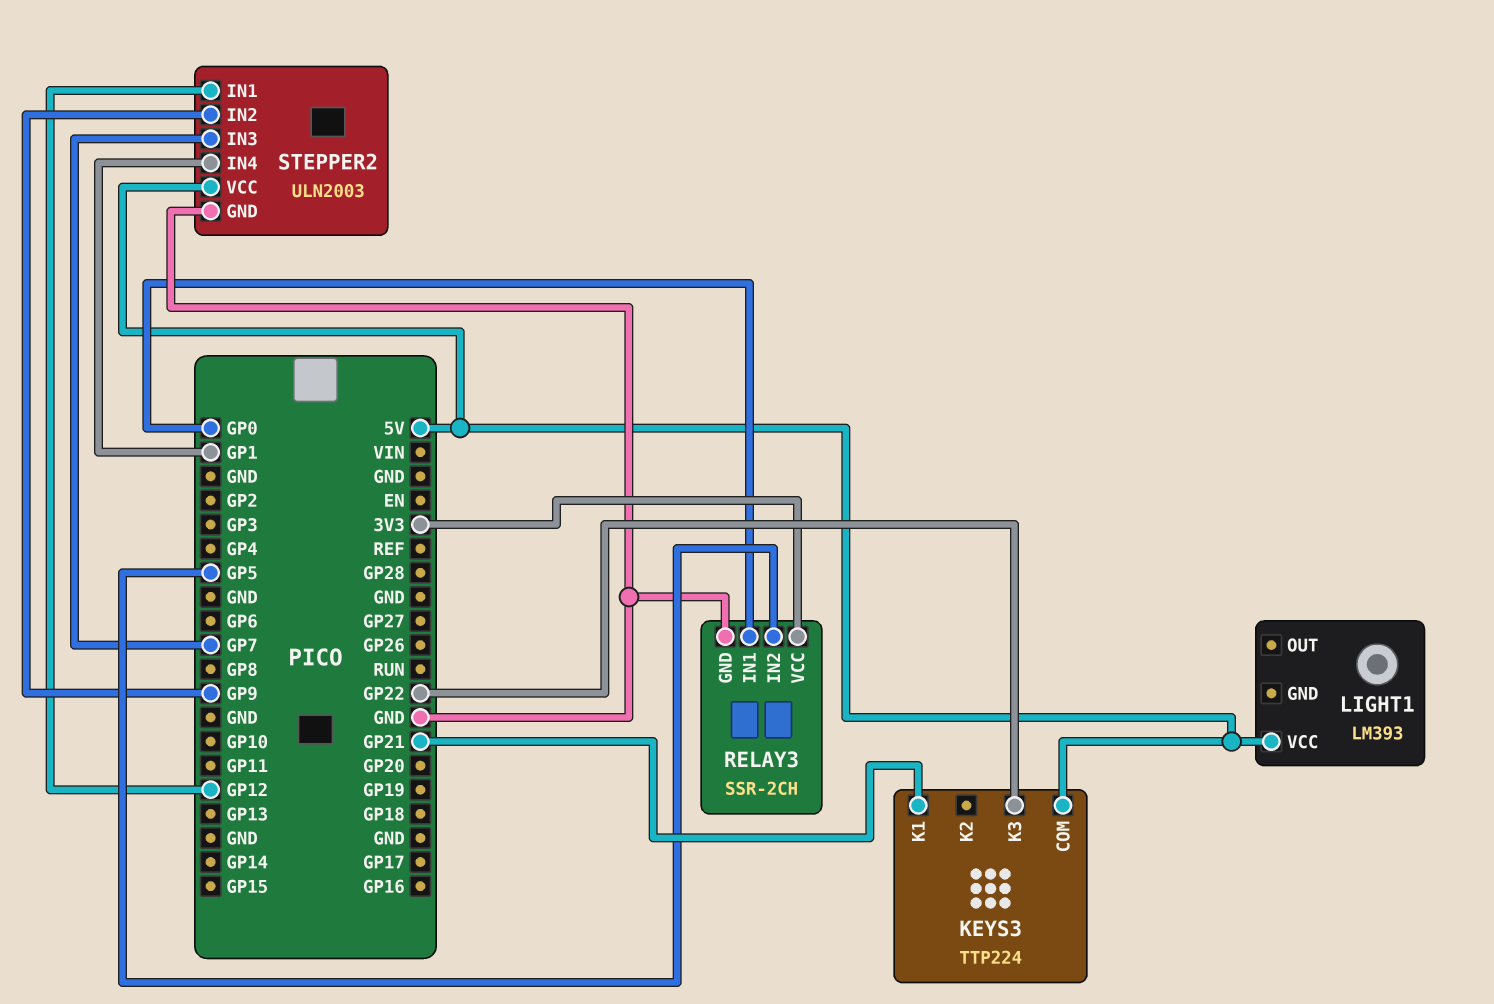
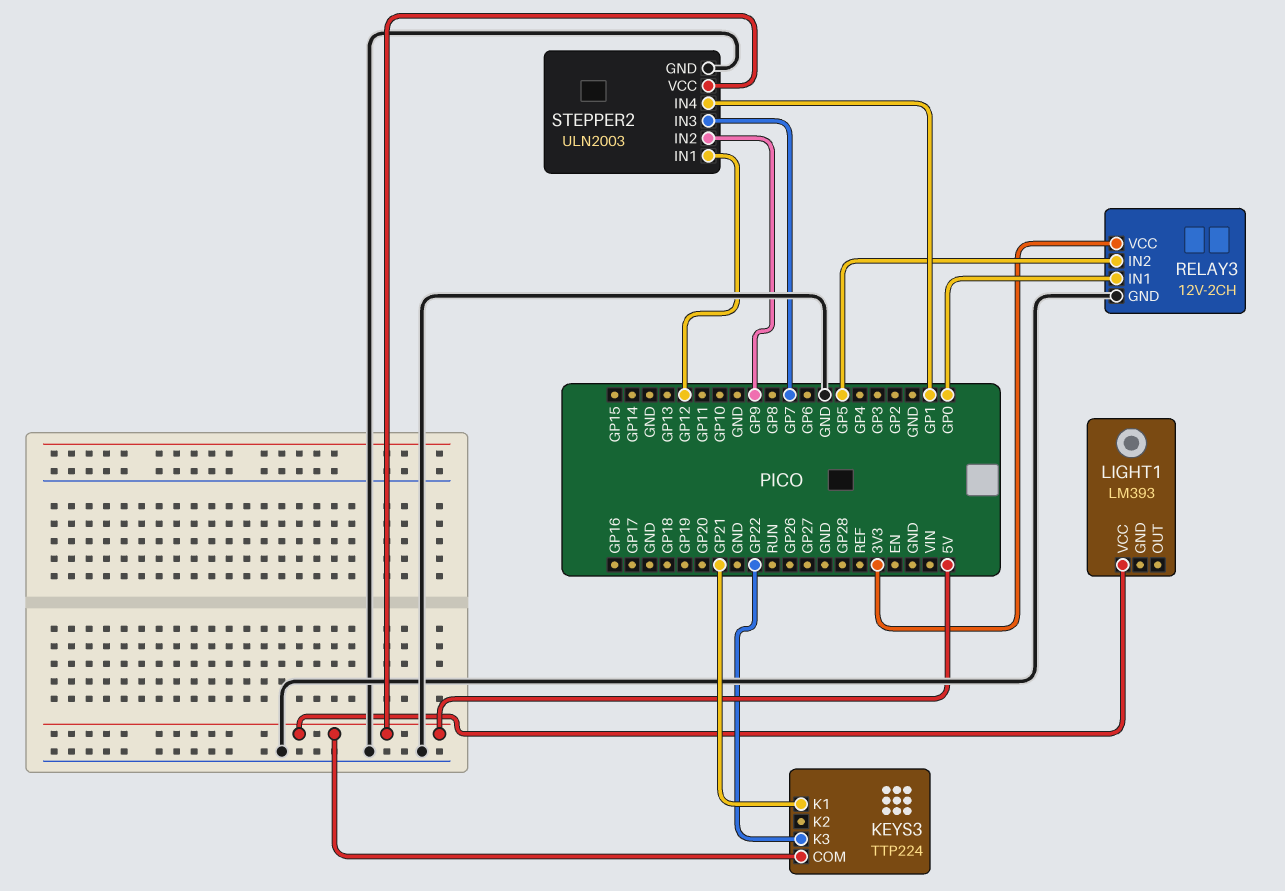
RELAY3: SSR-2CH -> 12V-2CH

